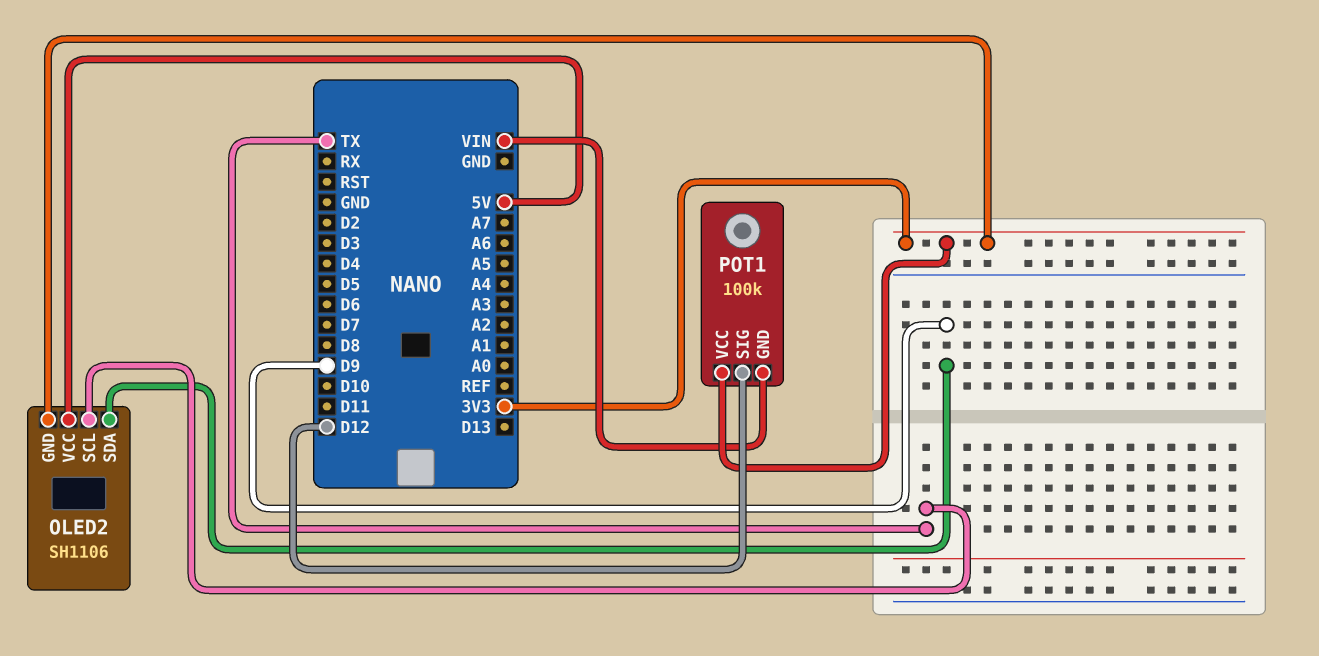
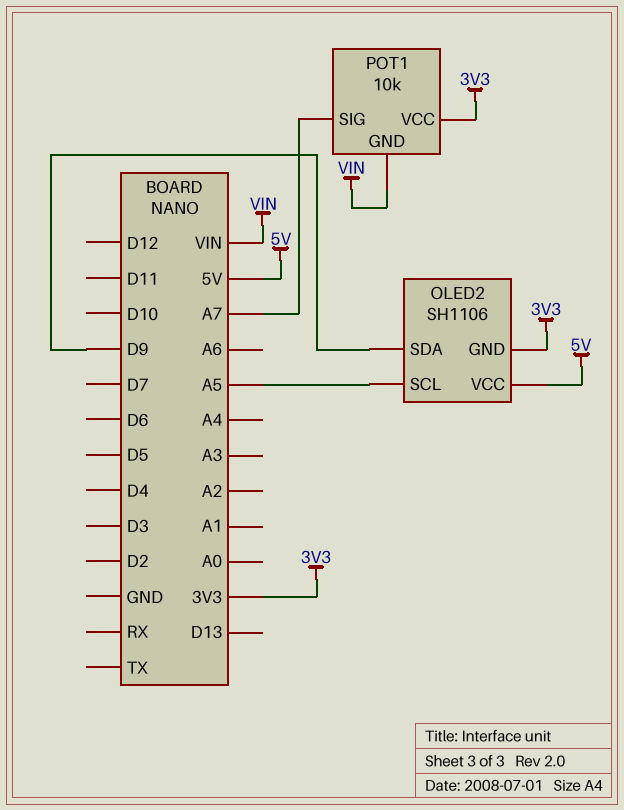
OLED2 pin SCL: TX -> A5
POT1: 100k -> 10k
POT1 pin SIG: D12 -> A7

